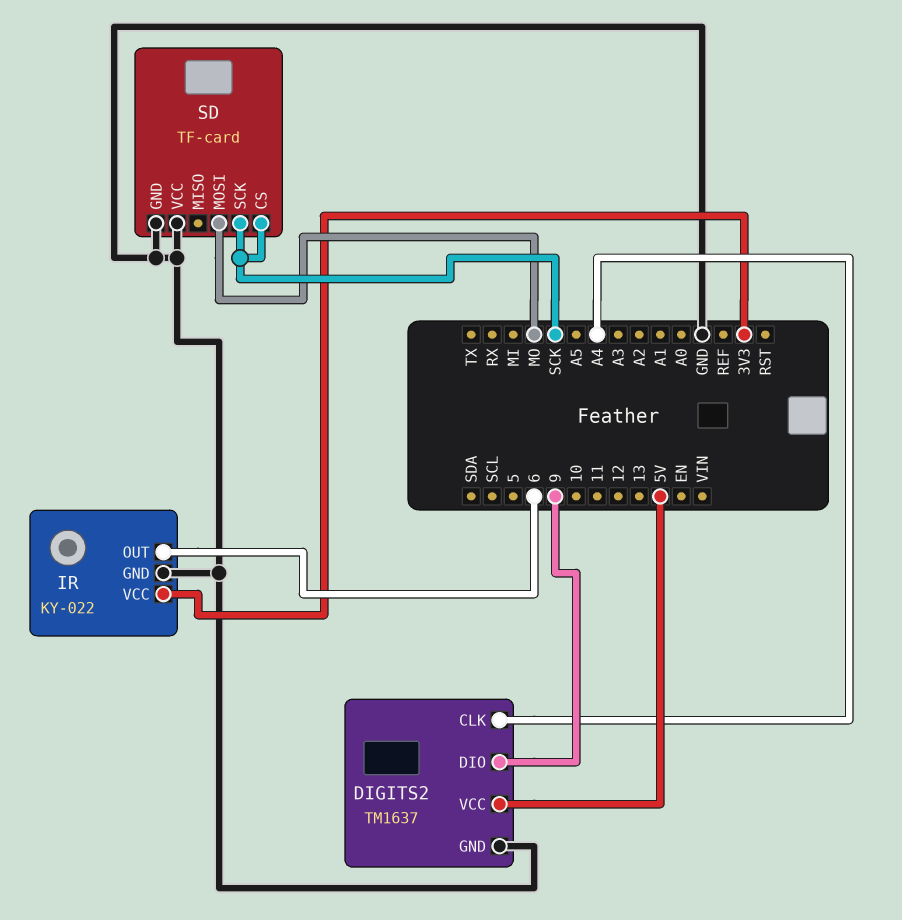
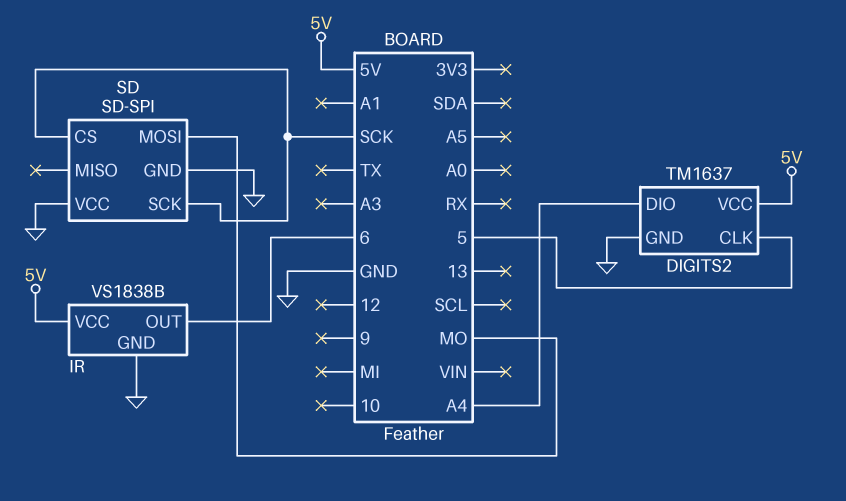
DIGITS2 pin CLK: A4 -> 5
DIGITS2 pin DIO: 9 -> A4
IR: KY-022 -> VS1838B
IR pin VCC: 3V3 -> 5V
SD: TF-card -> SD-SPI

